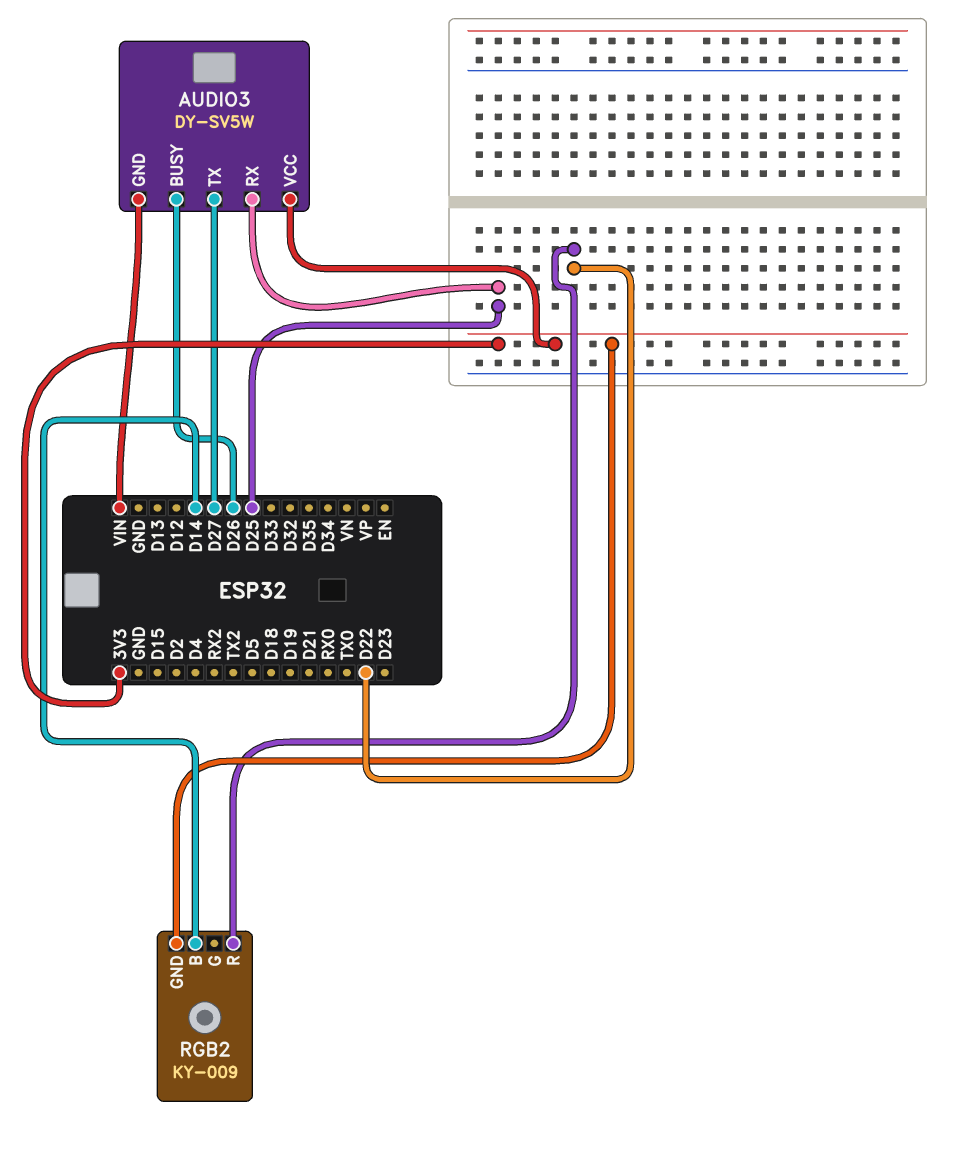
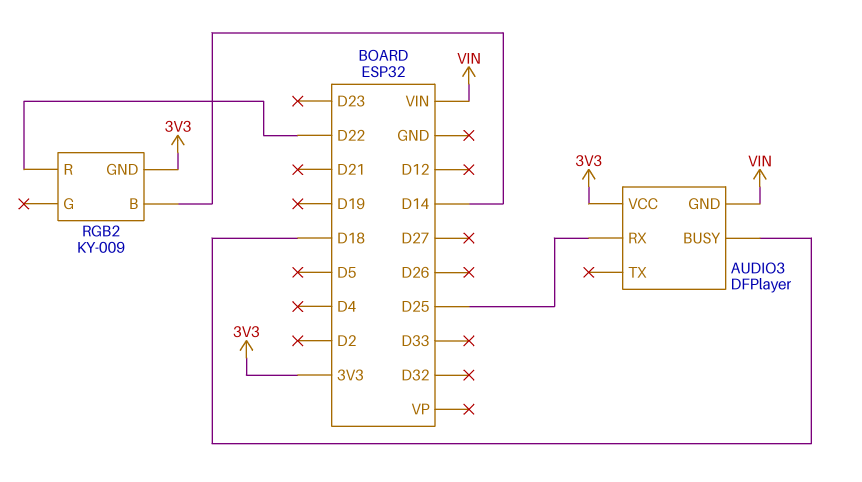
AUDIO3: DY-SV5W -> DFPlayer
AUDIO3 pin BUSY: D26 -> D18
AUDIO3 pin TX: D27 -> none

